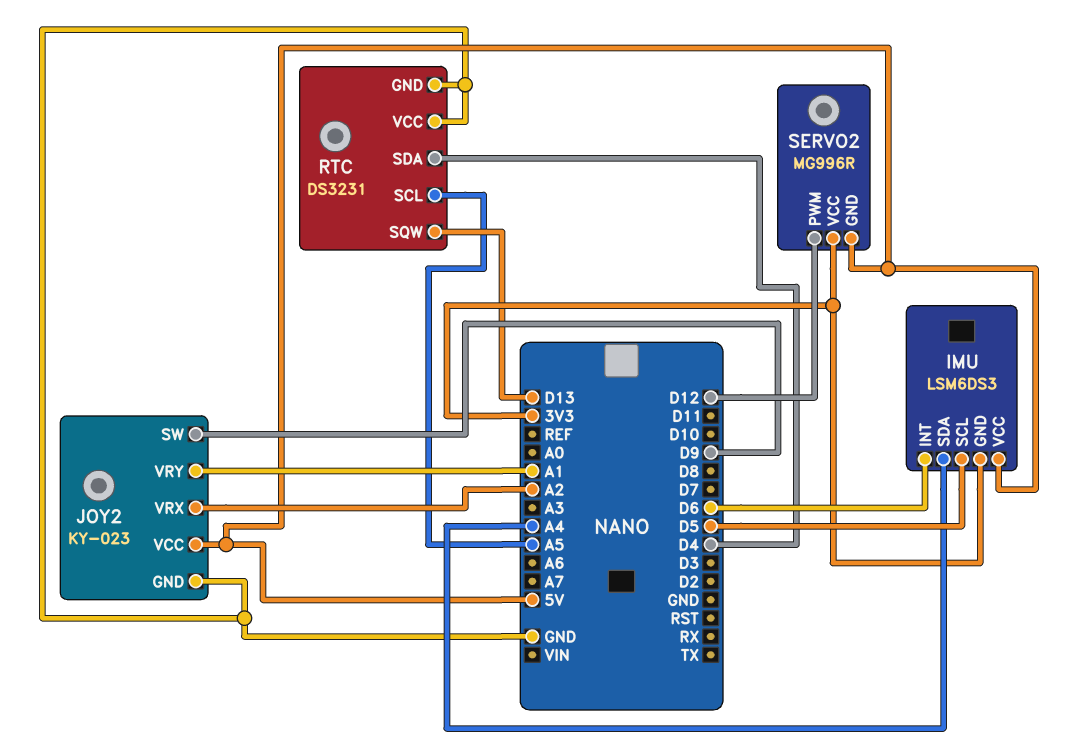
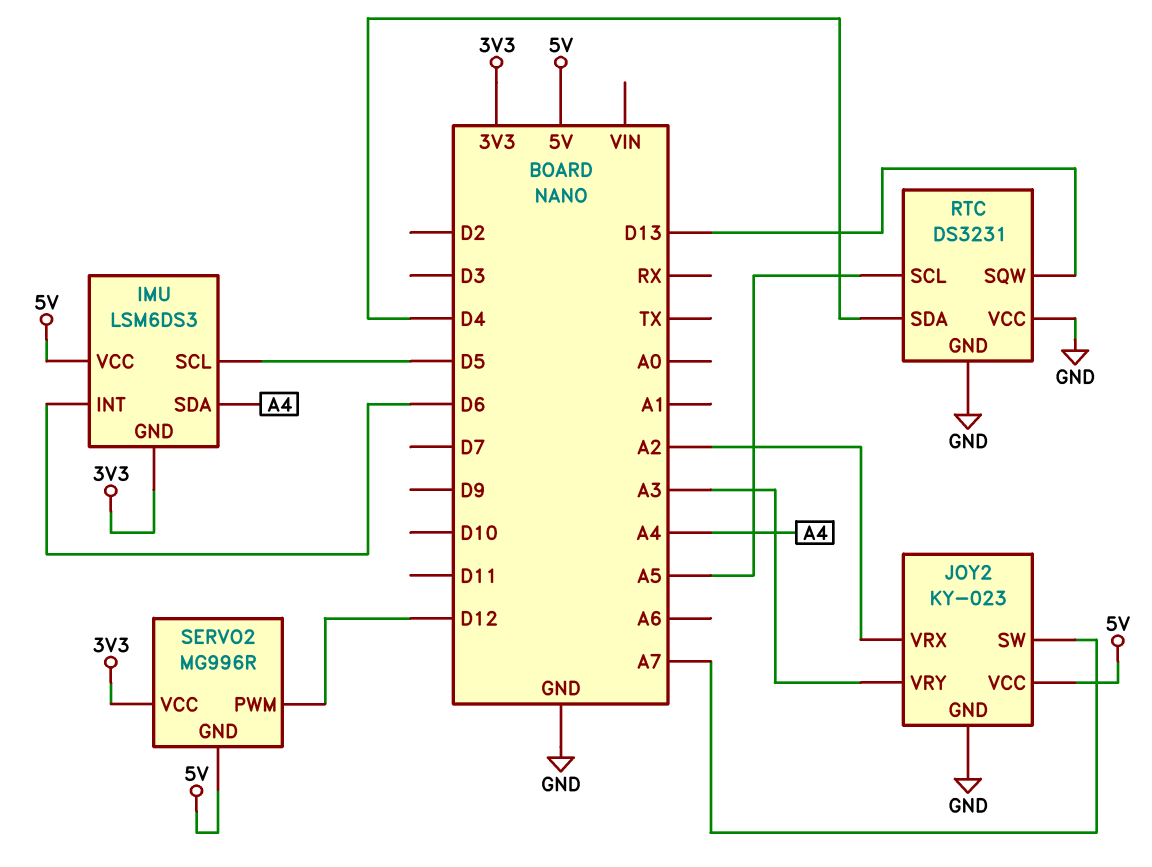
JOY2 pin SW: D9 -> A7
JOY2 pin VRY: A1 -> A3

